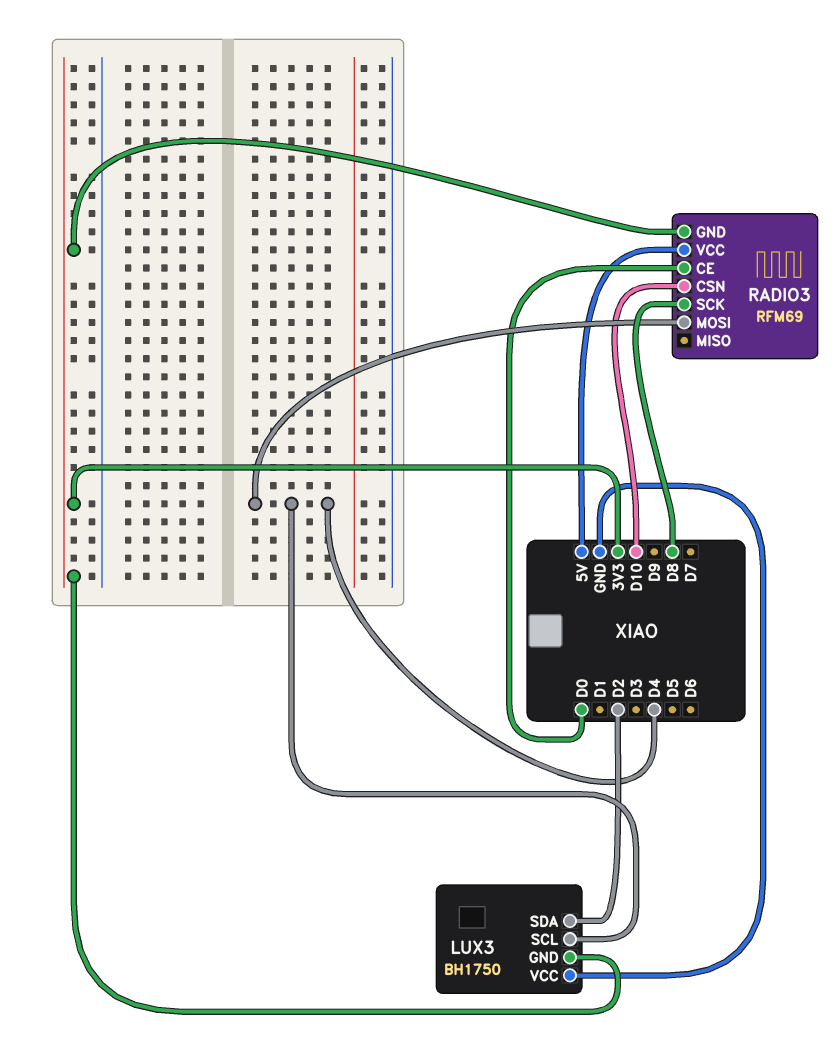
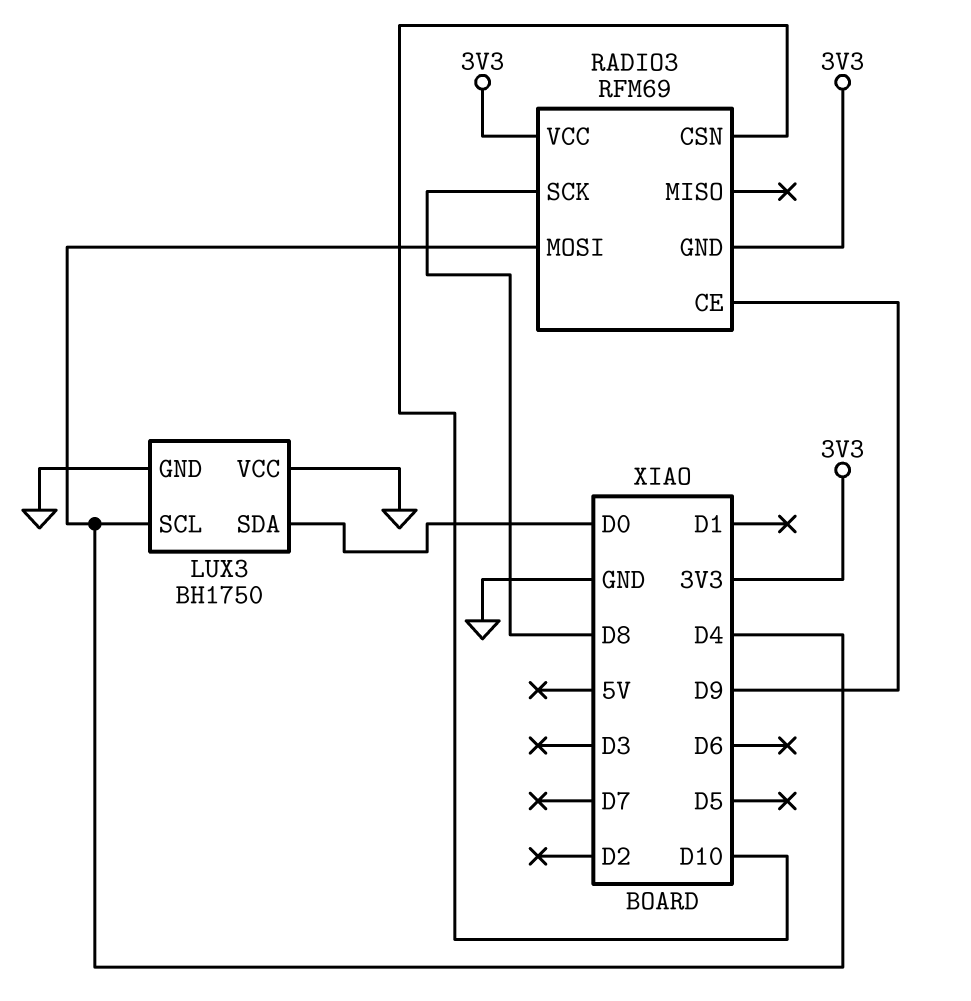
LUX3 pin GND: 3V3 -> GND
LUX3 pin SDA: D2 -> D0
RADIO3 pin CE: D0 -> D9
RADIO3 pin VCC: 5V -> 3V3

